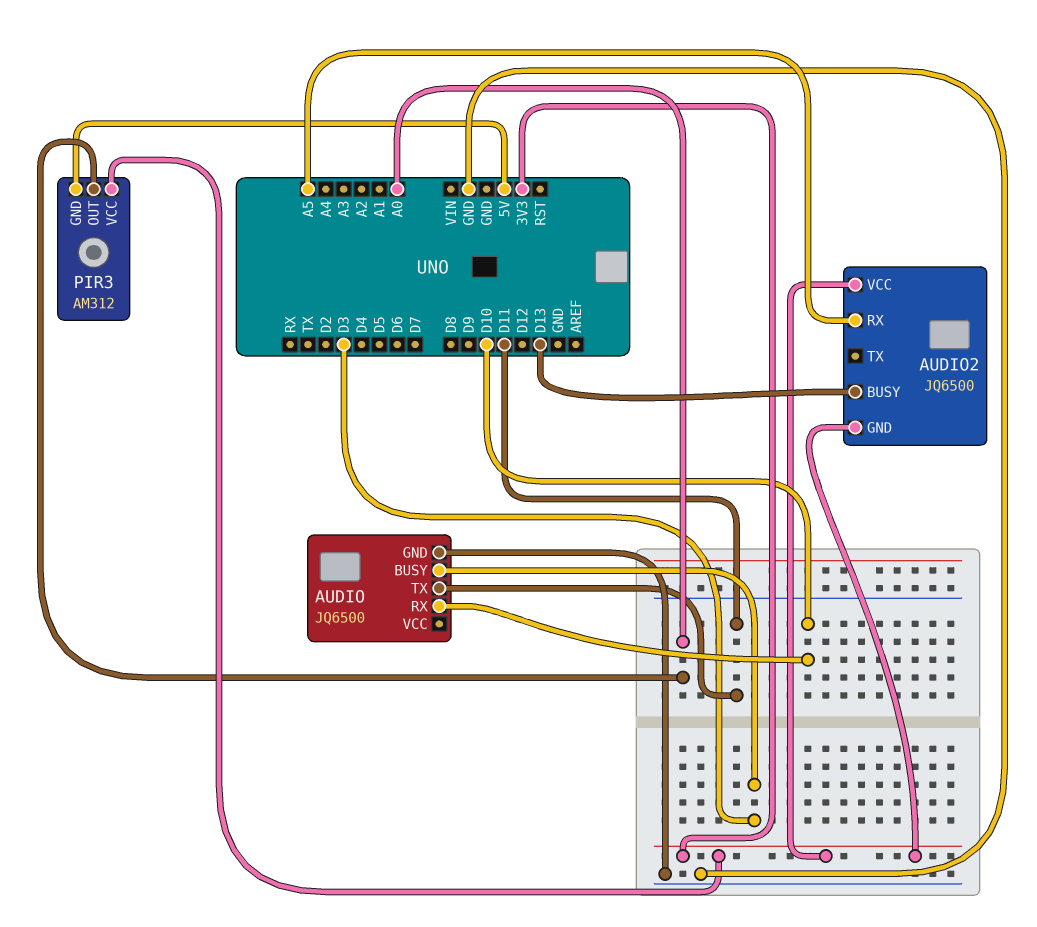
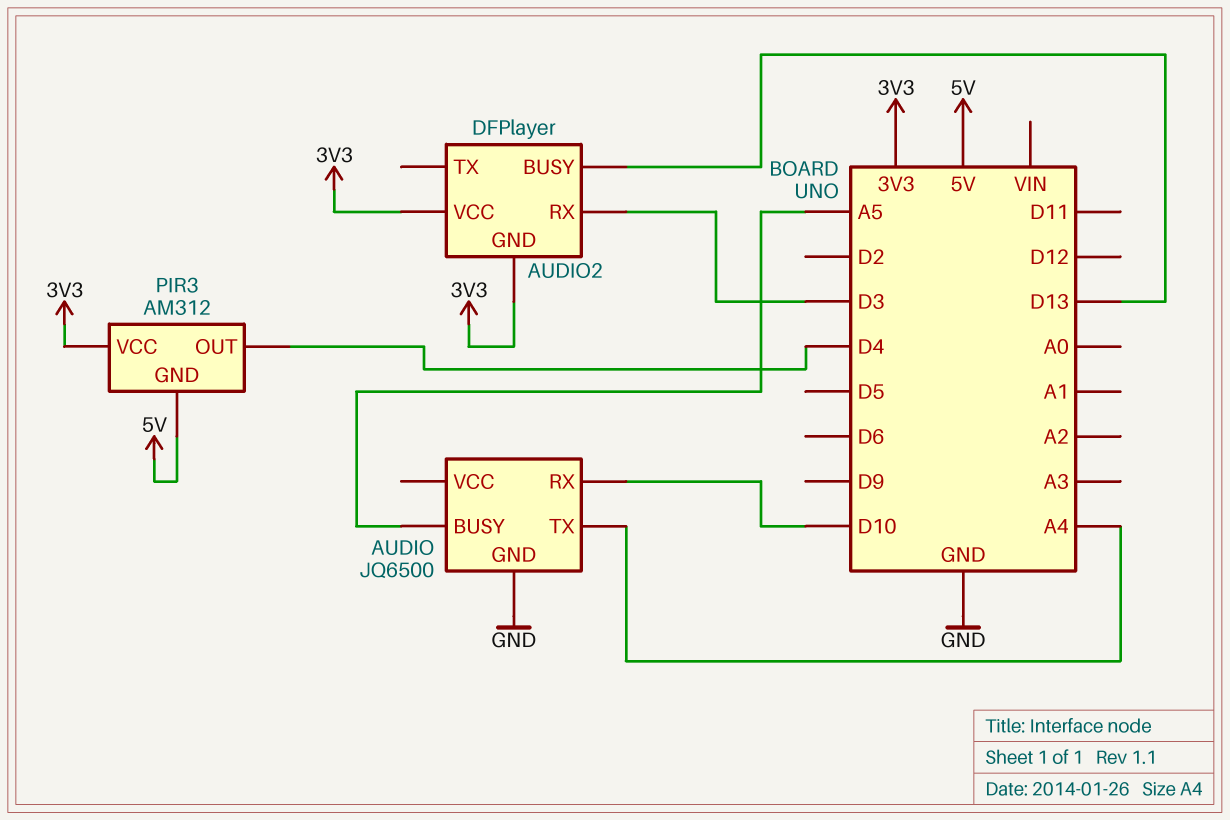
AUDIO pin BUSY: D3 -> A5
AUDIO pin TX: D11 -> A4
AUDIO2: JQ6500 -> DFPlayer
AUDIO2 pin RX: A5 -> D3
PIR3 pin OUT: A0 -> D4

